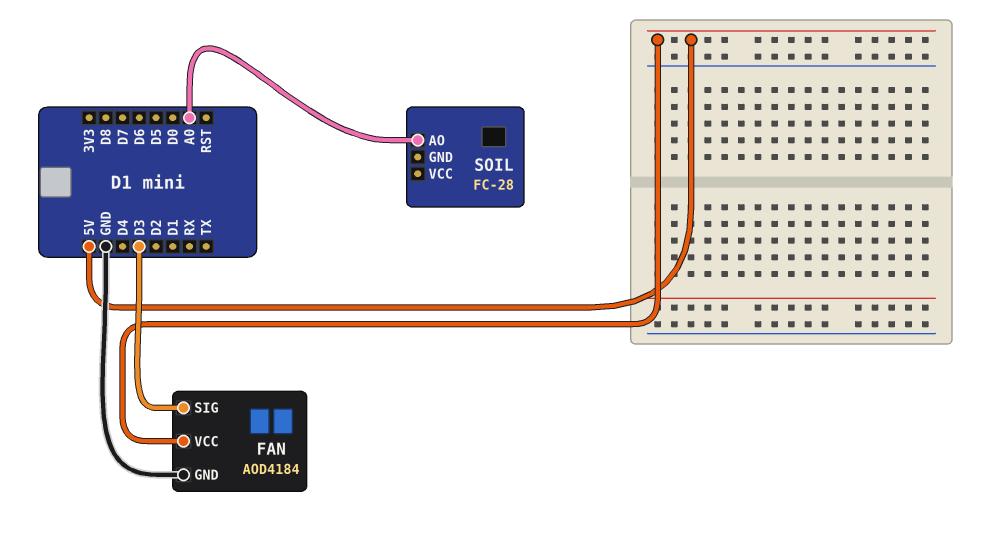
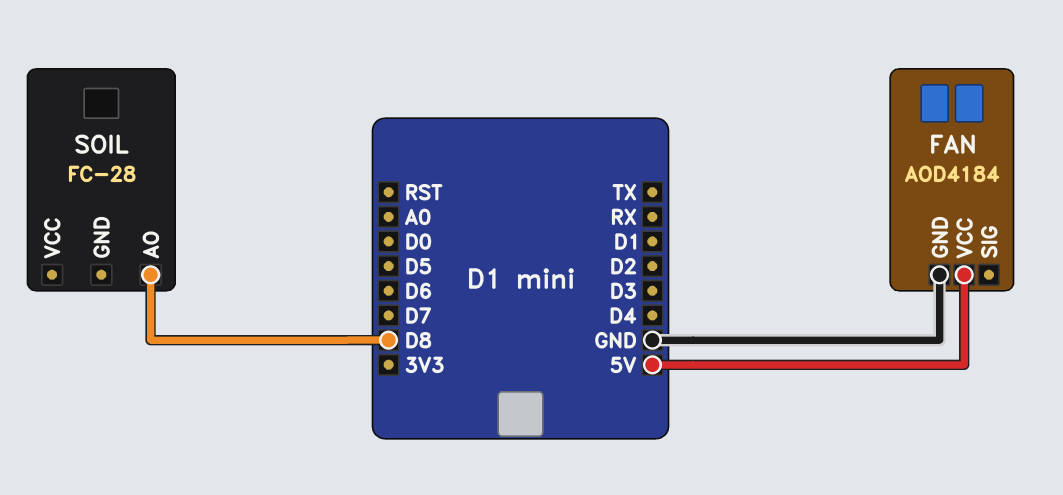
FAN pin SIG: D3 -> none
SOIL pin AO: A0 -> D8

